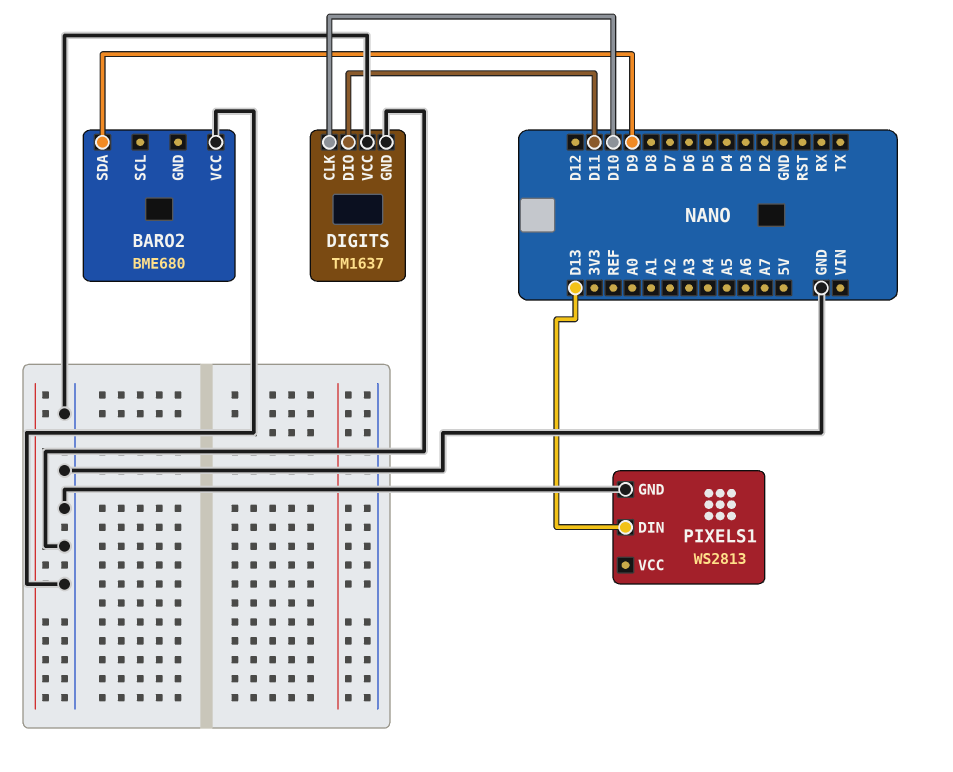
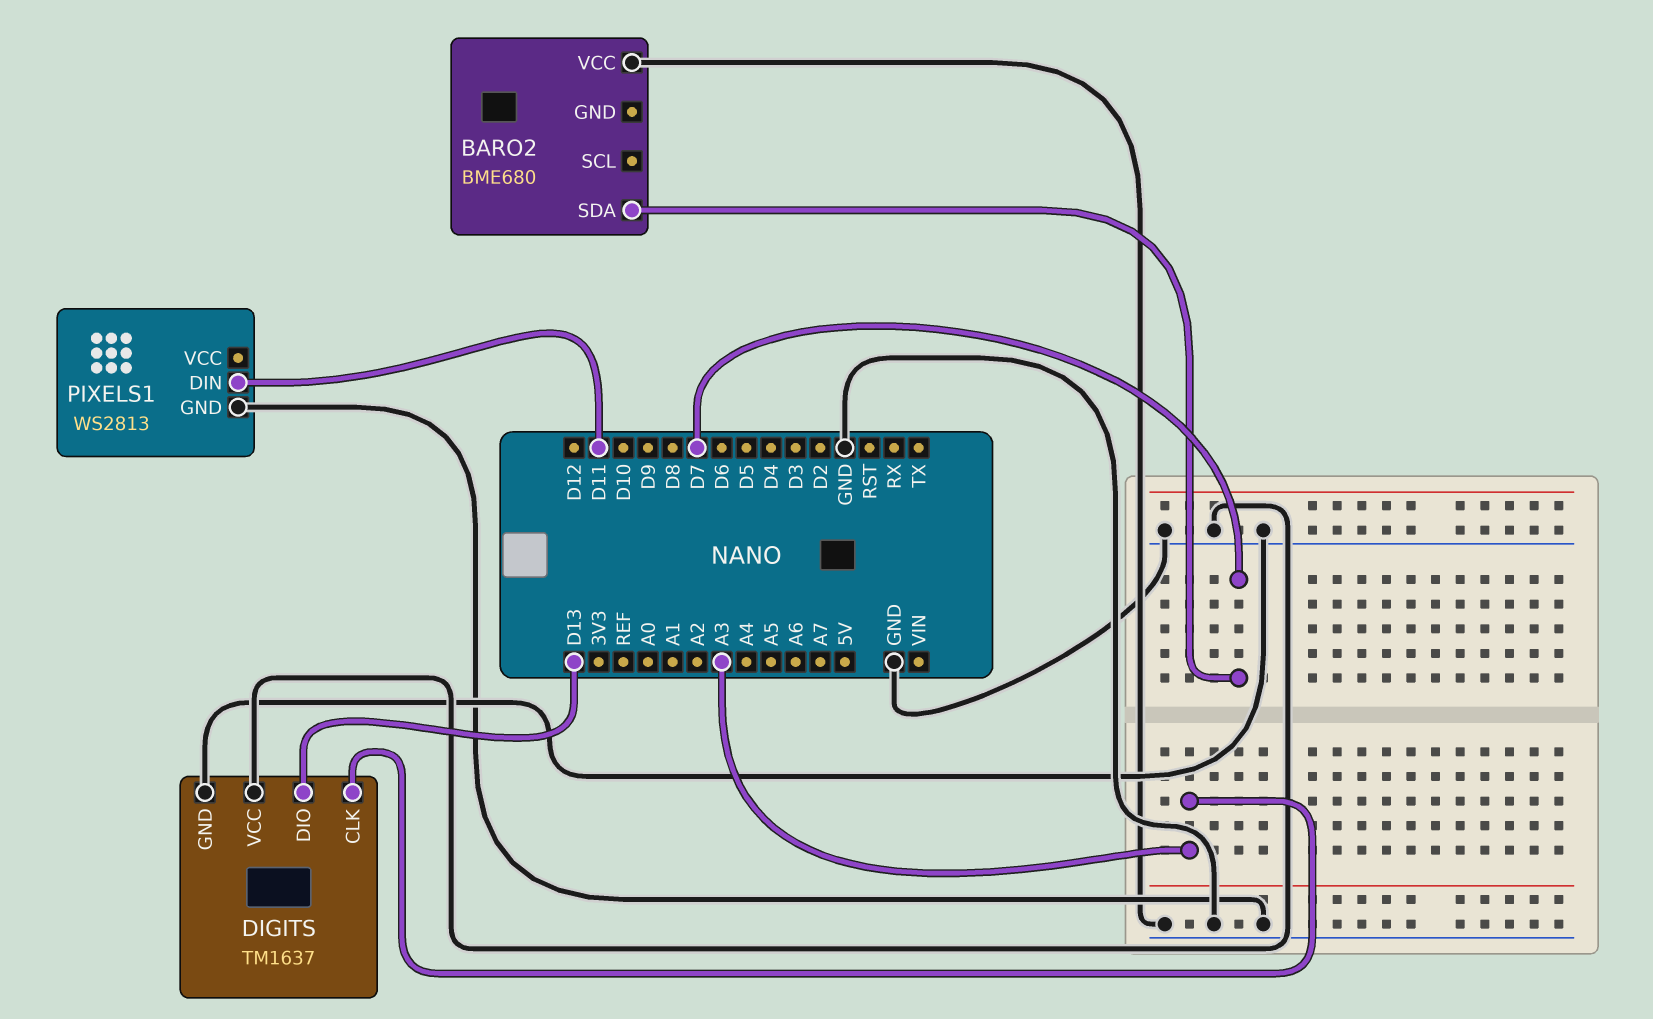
BARO2 pin SDA: D9 -> D7
DIGITS pin CLK: D10 -> A3
DIGITS pin DIO: D11 -> D13
PIXELS1 pin DIN: D13 -> D11

